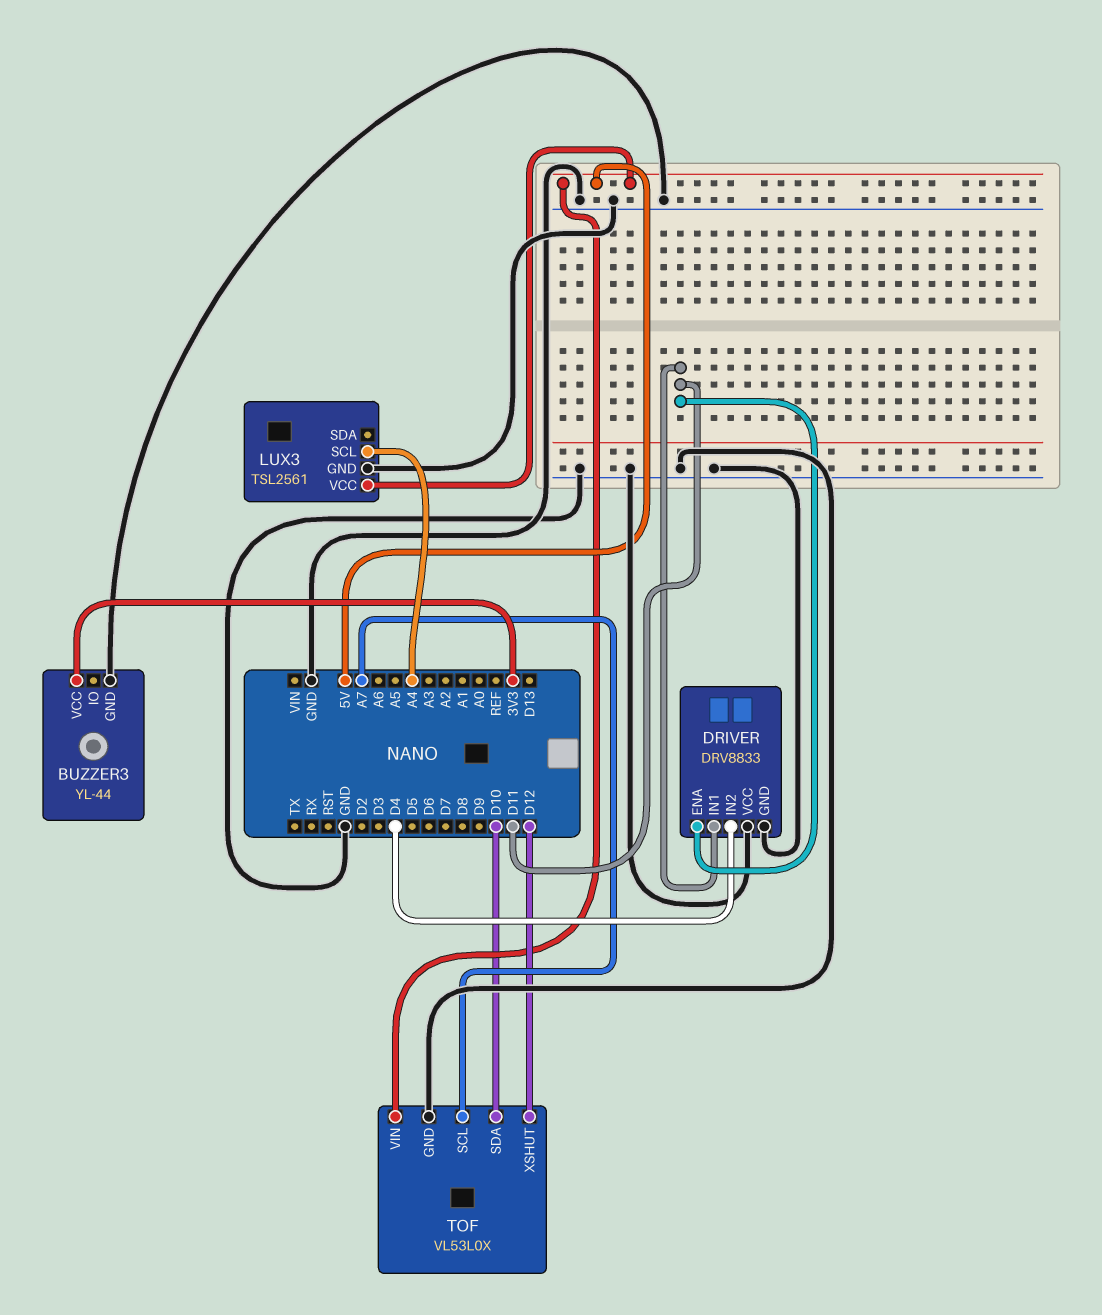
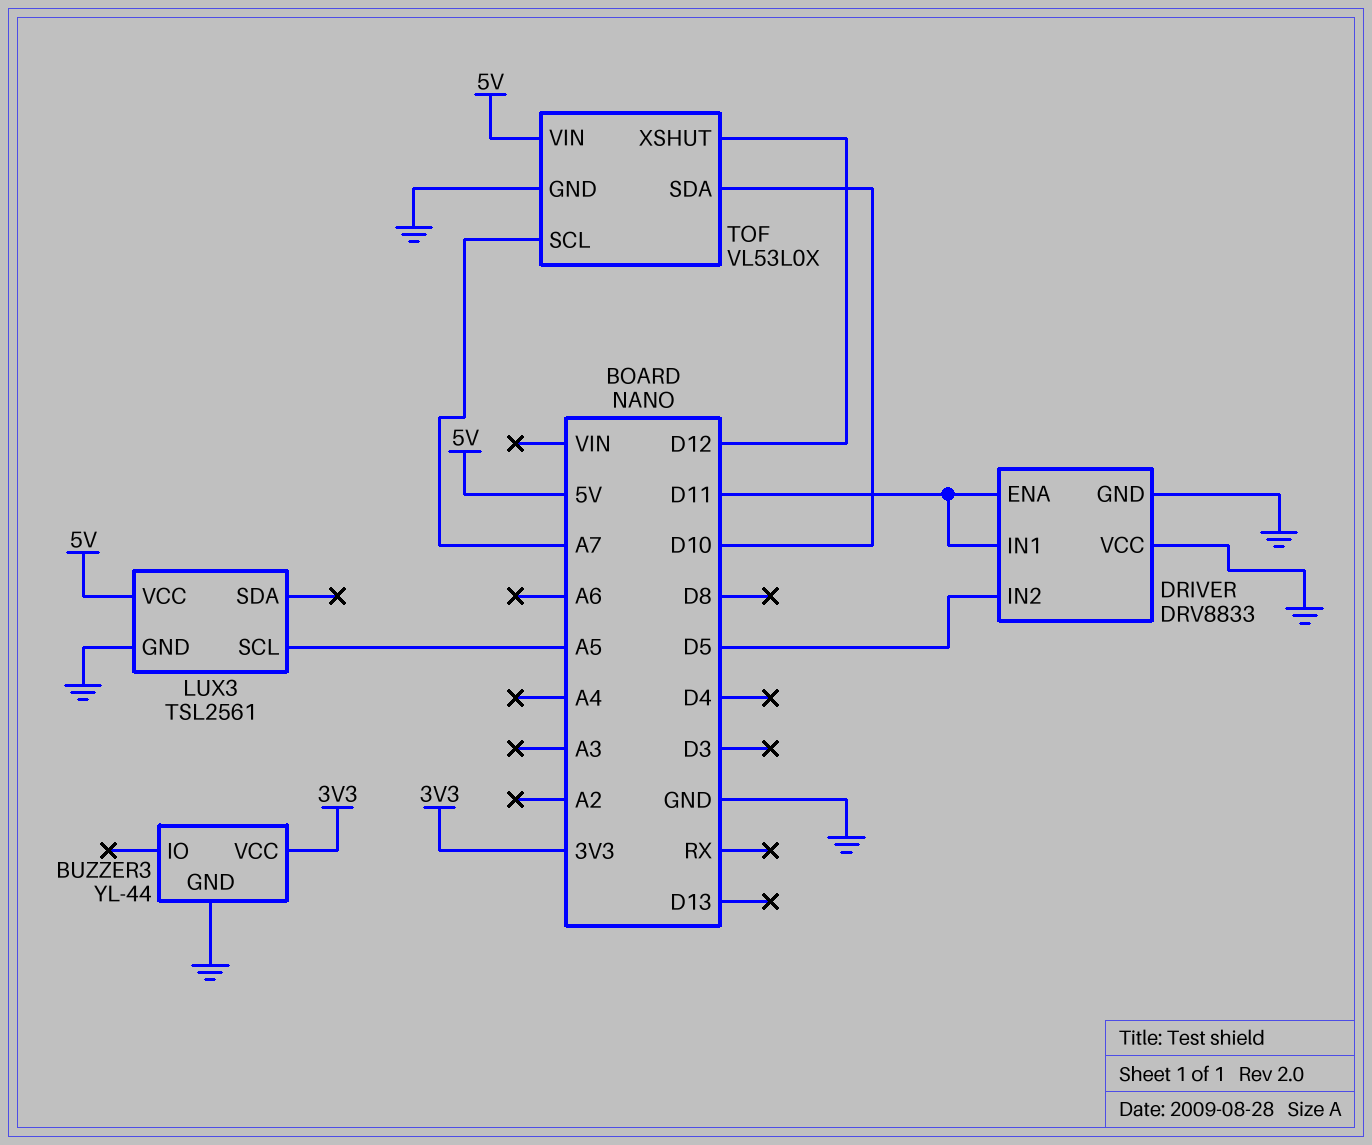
DRIVER pin IN2: D4 -> D5
LUX3 pin SCL: A4 -> A5

